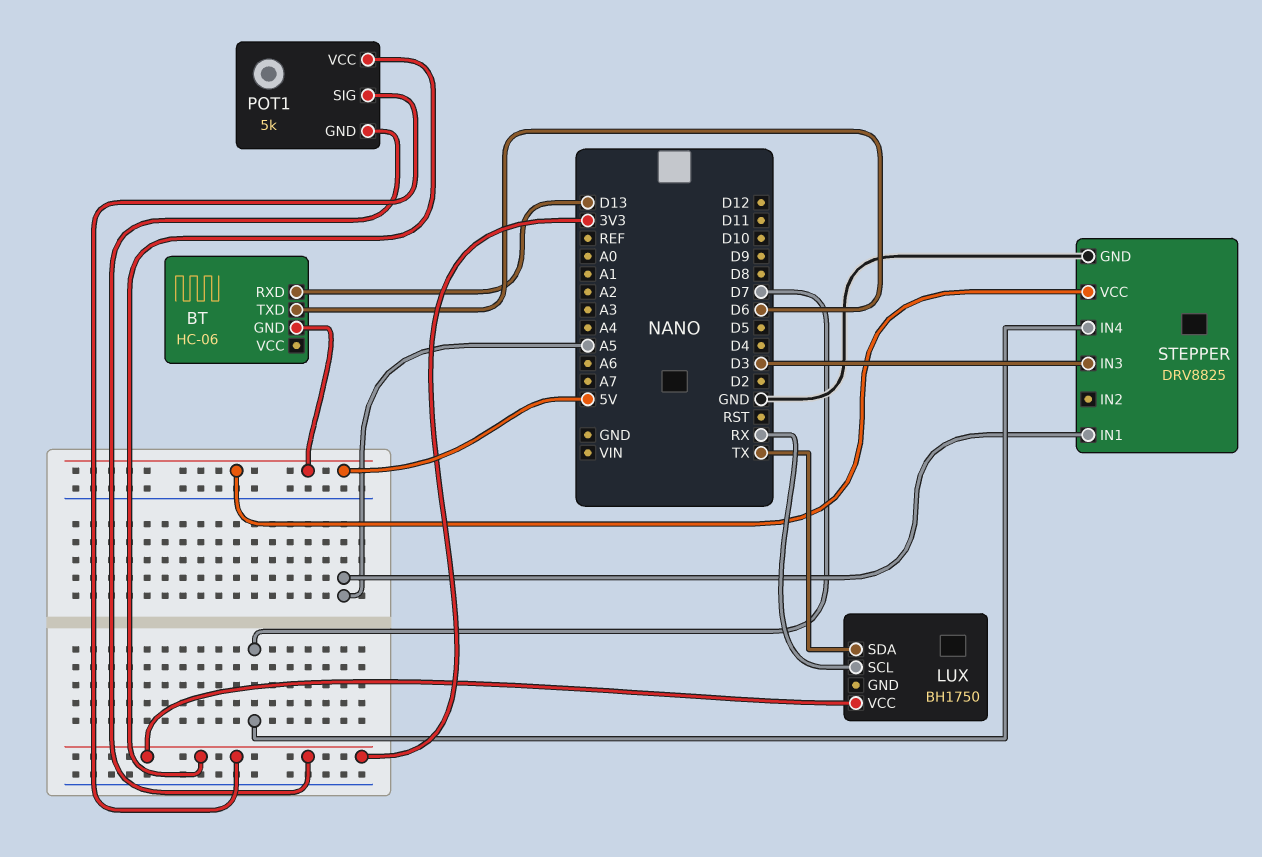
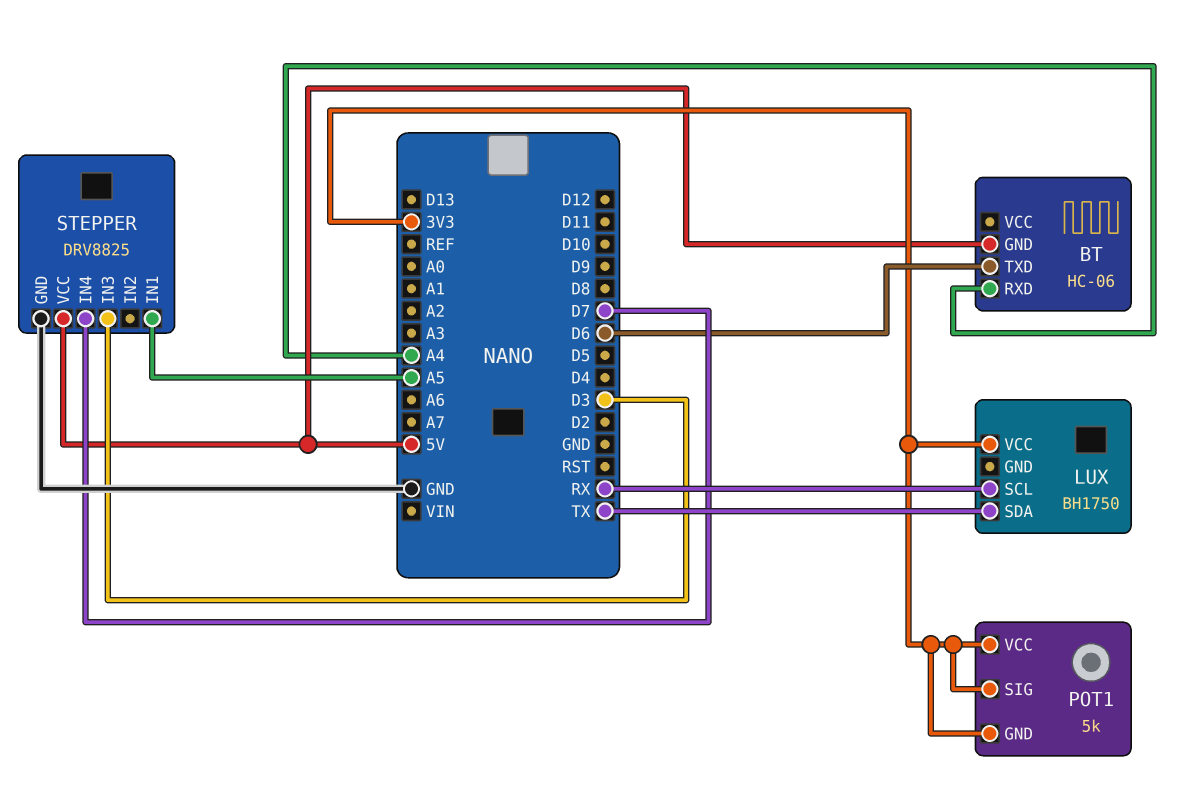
BT pin RXD: D13 -> A4

